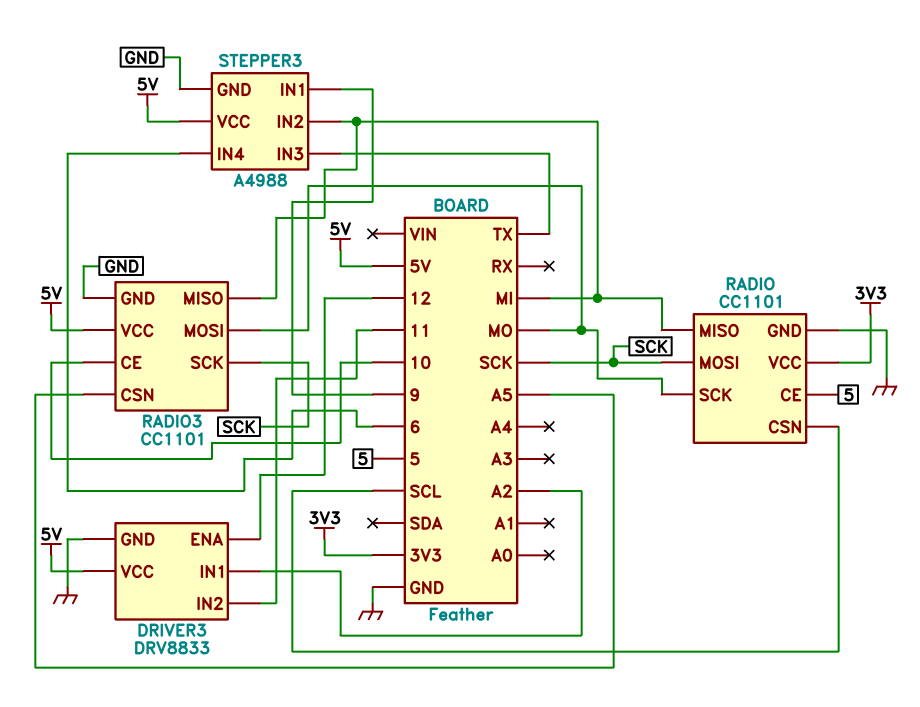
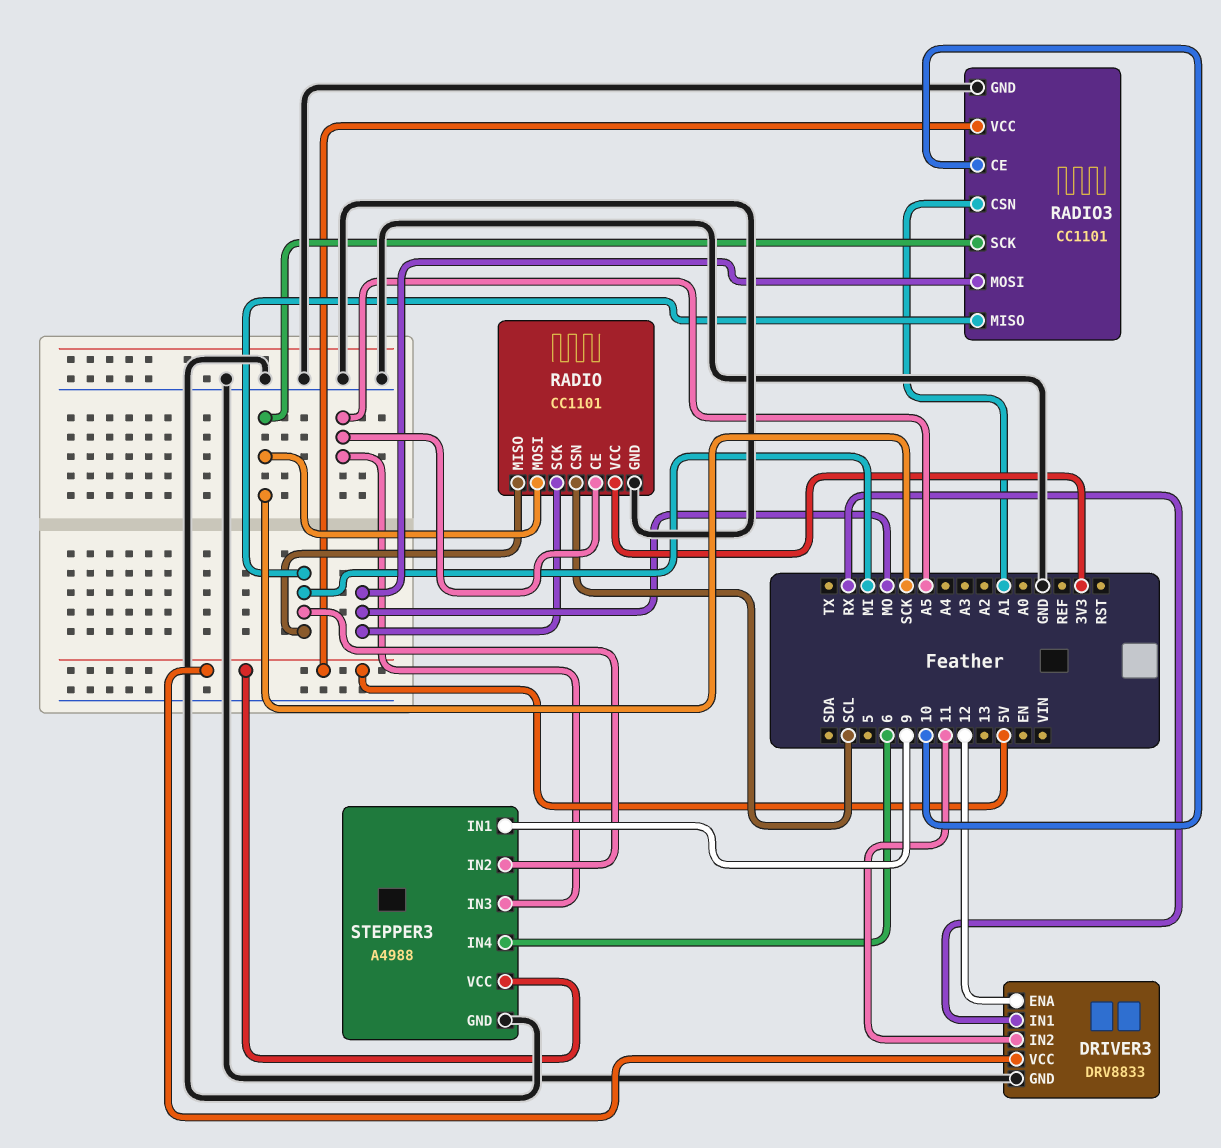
DRIVER3 pin IN1: A2 -> RX
RADIO pin CE: 5 -> A5
RADIO3 pin CSN: A5 -> A1
STEPPER3 pin IN3: TX -> A5

